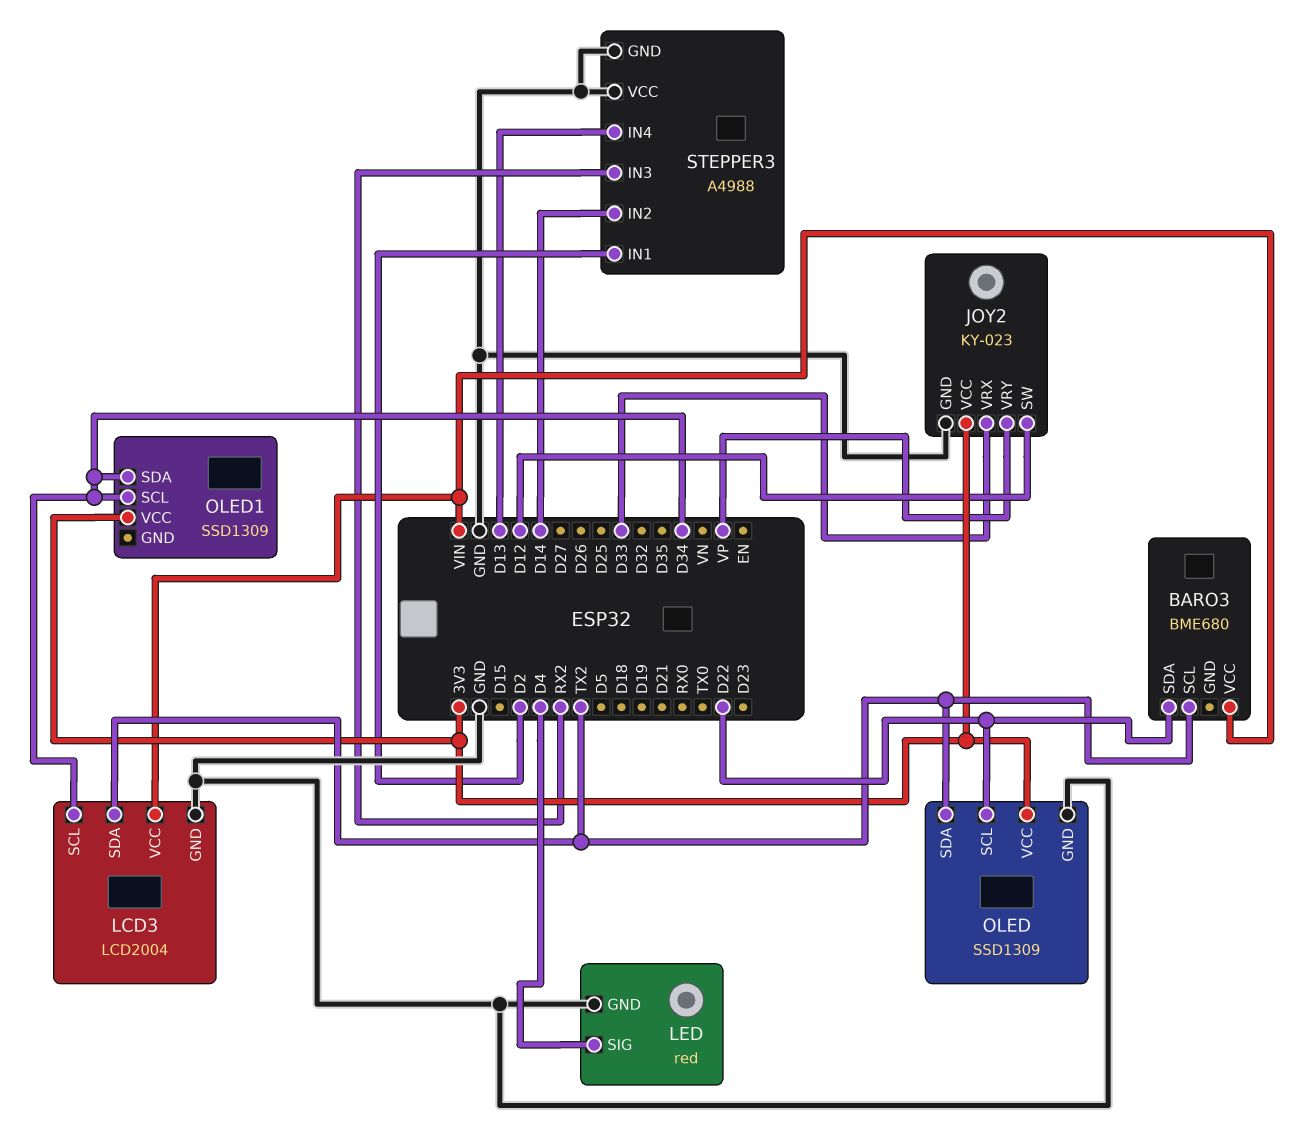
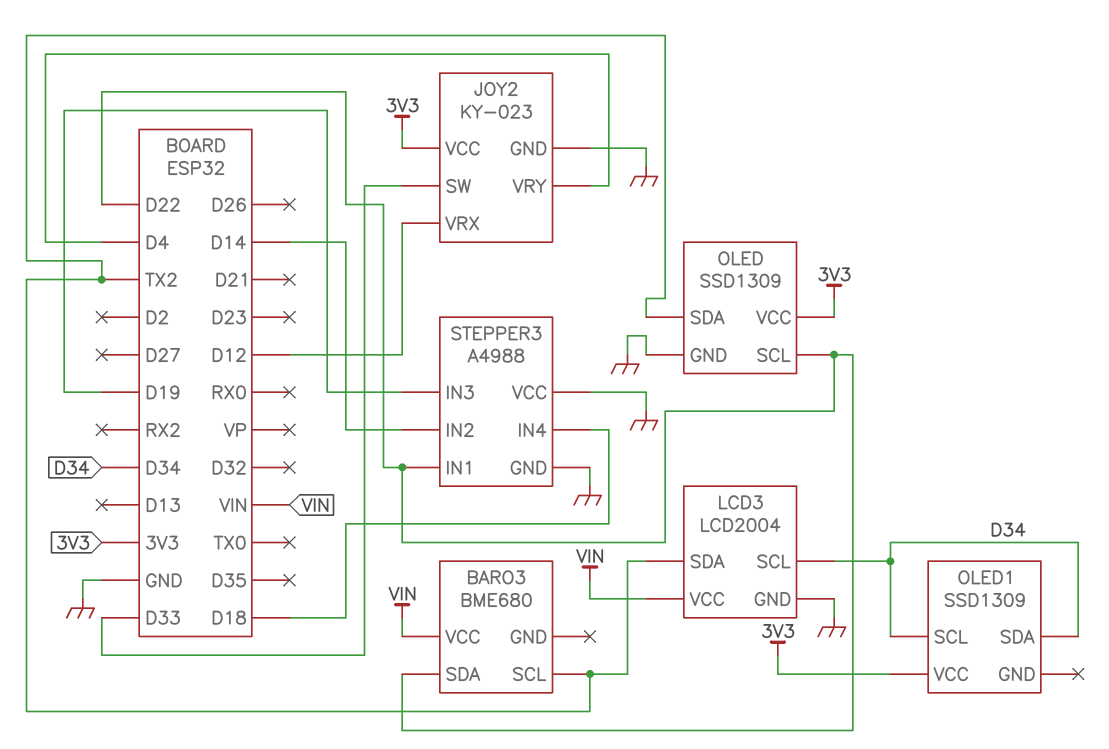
JOY2 pin SW: D12 -> D33
JOY2 pin VRX: D33 -> D12
JOY2 pin VRY: VP -> D4
LED: red -> none
LED pin GND: GND -> none
LED pin SIG: D4 -> none
STEPPER3 pin IN1: D2 -> D22
STEPPER3 pin IN3: RX2 -> D19
STEPPER3 pin IN4: D13 -> D18

